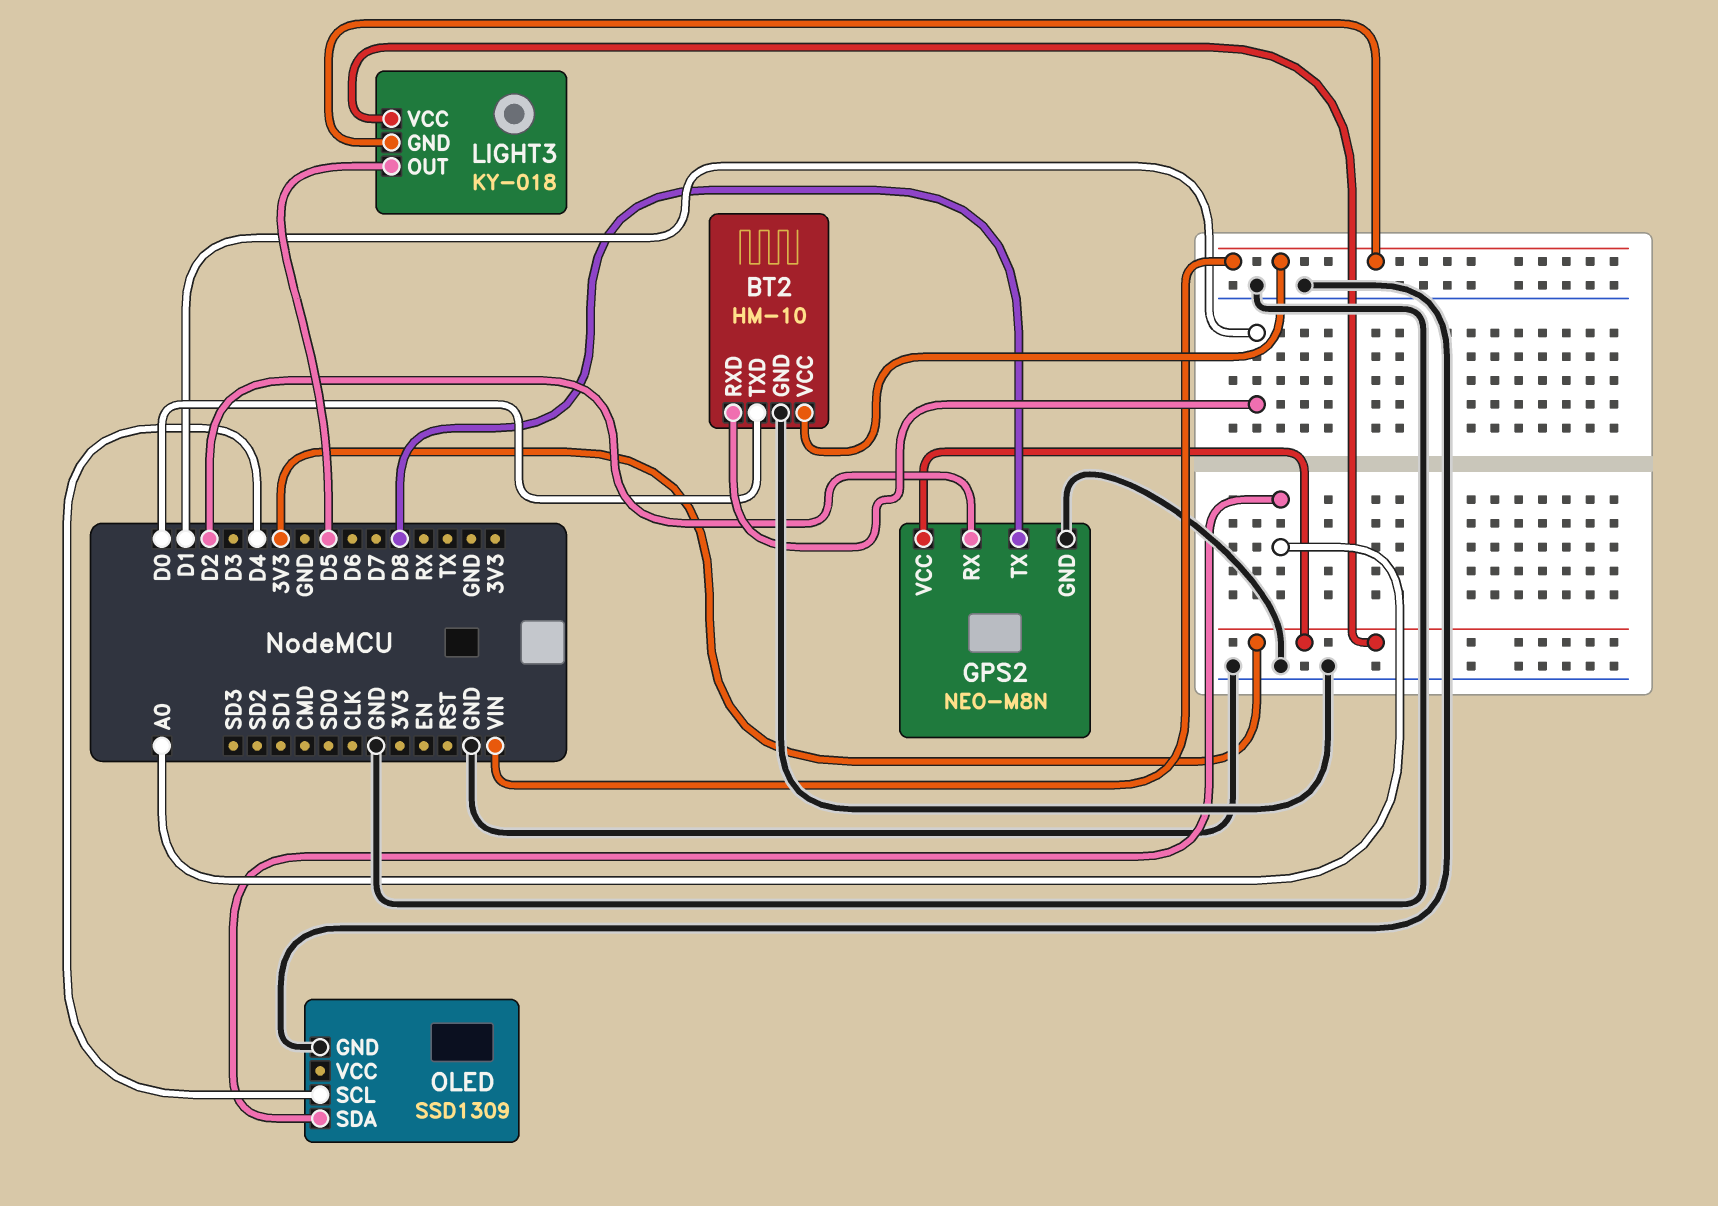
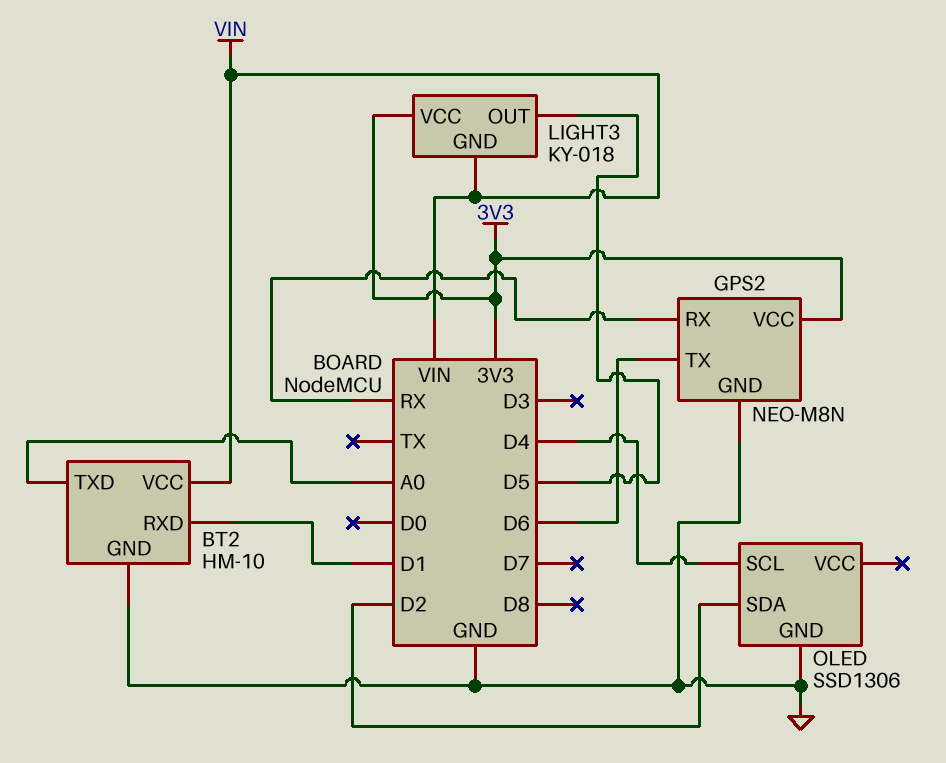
BT2 pin TXD: D0 -> A0
GPS2 pin RX: D2 -> RX
GPS2 pin TX: D8 -> D6
OLED: SSD1309 -> SSD1306
OLED pin SDA: A0 -> D2

